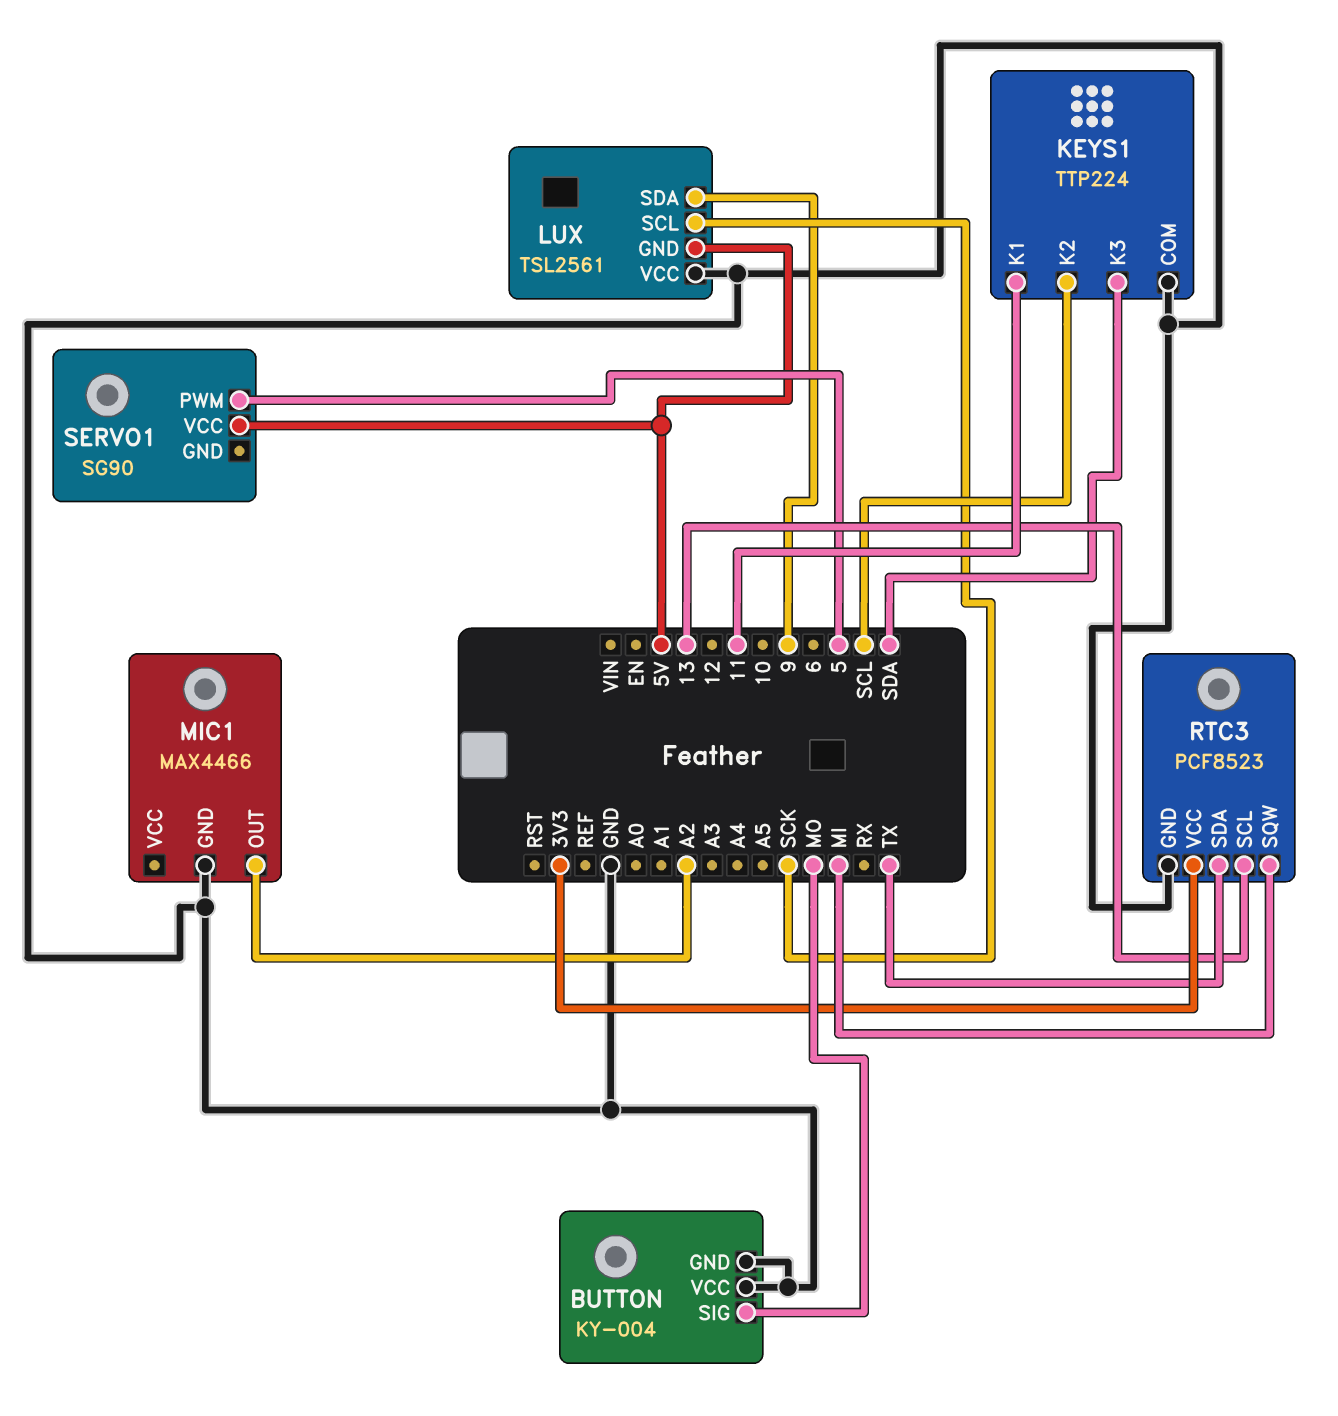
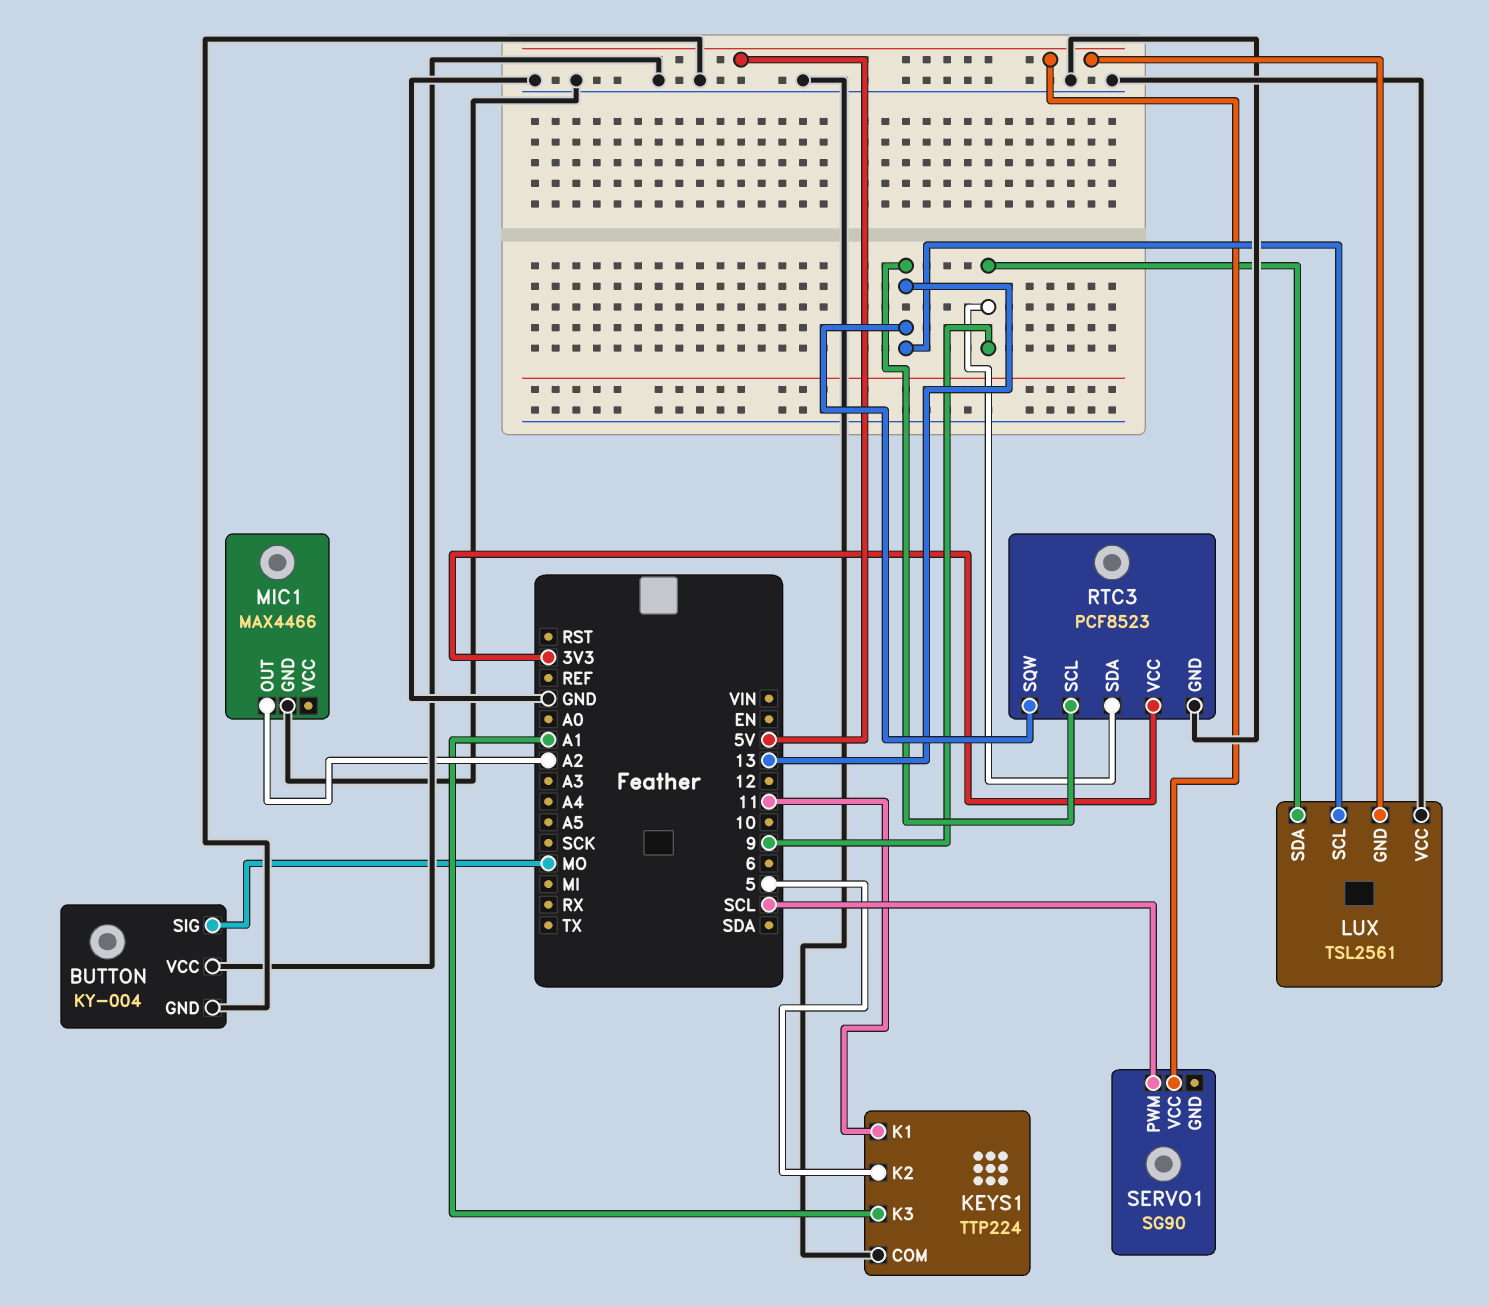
KEYS1 pin K2: SCL -> 5
KEYS1 pin K3: SDA -> A1
LUX pin SCL: SCK -> 13
RTC3 pin SDA: TX -> 9
RTC3 pin SQW: MI -> 13
SERVO1 pin PWM: 5 -> SCL

